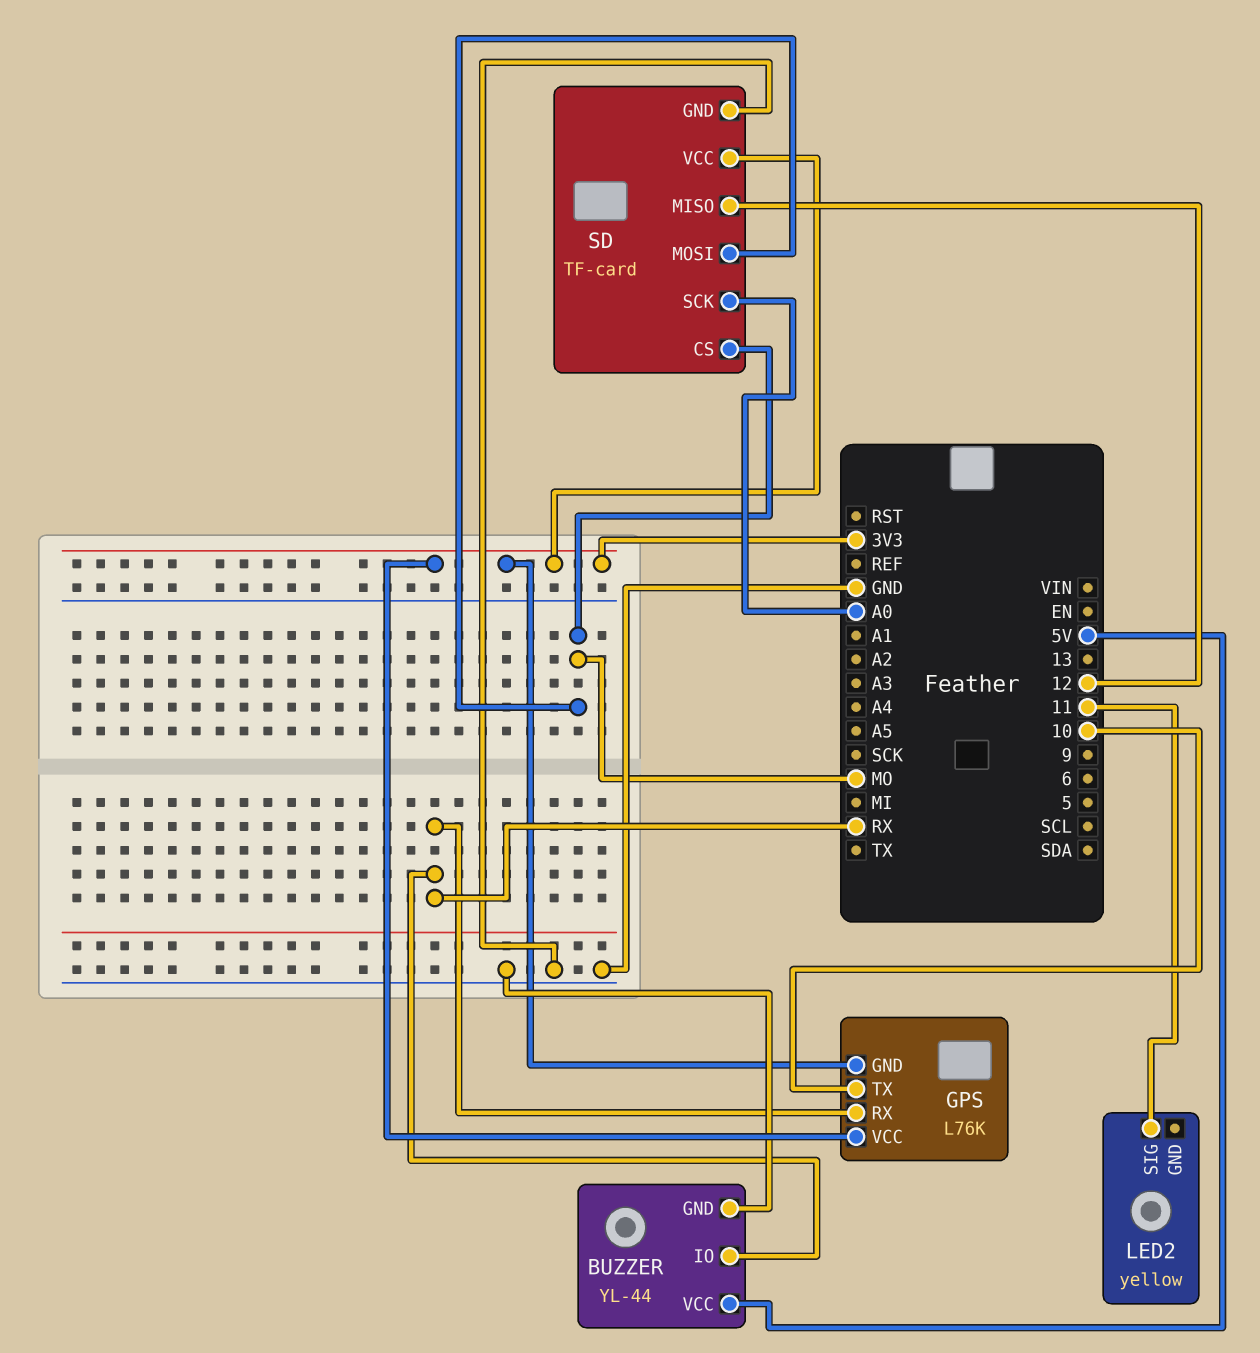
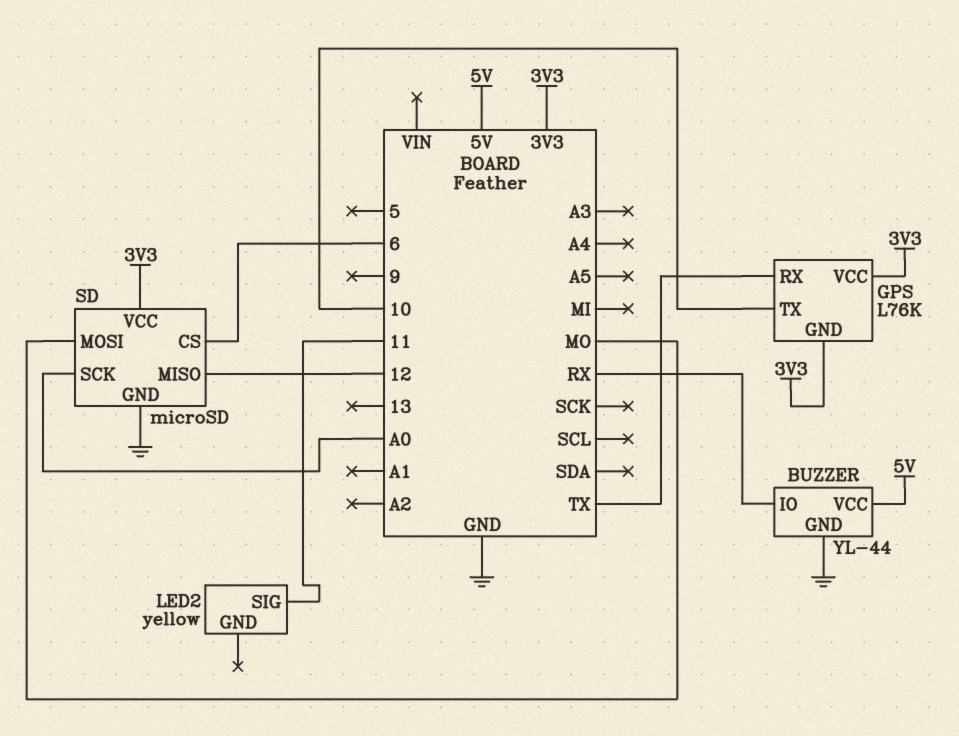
GPS pin RX: RX -> TX
SD: TF-card -> microSD
SD pin CS: MO -> 6

